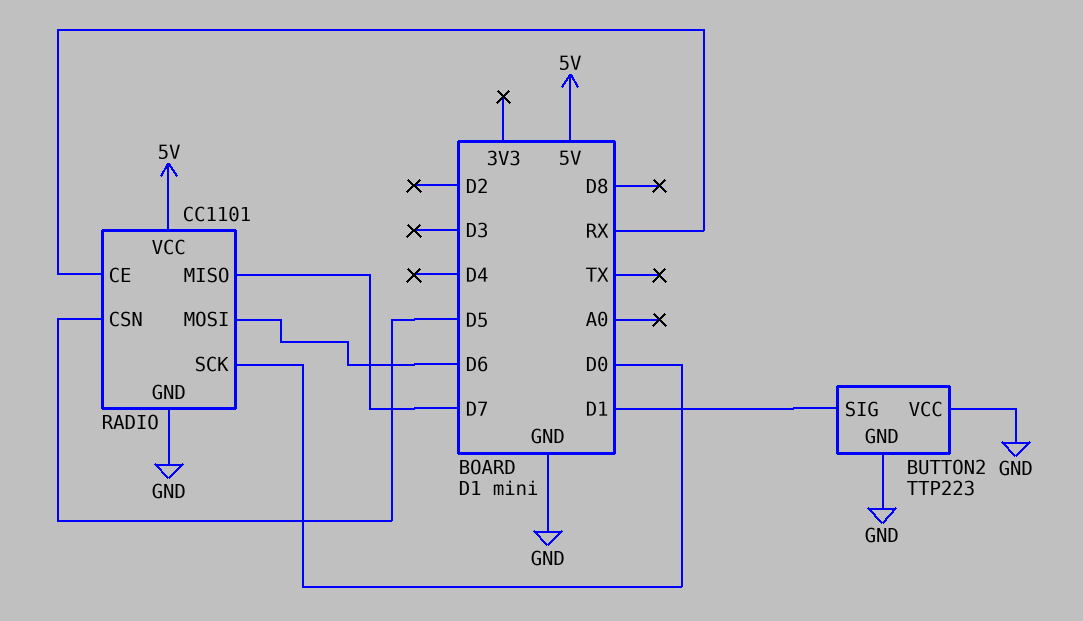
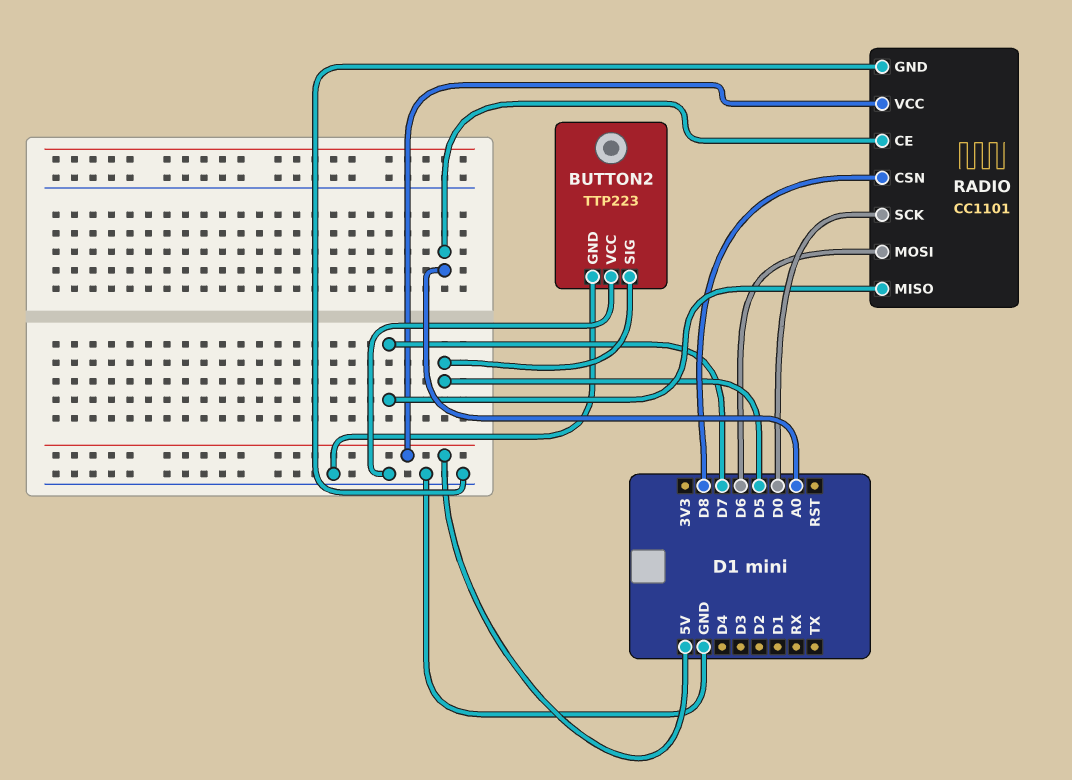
BUTTON2 pin SIG: D1 -> D5
RADIO pin CE: RX -> A0
RADIO pin CSN: D5 -> D8

